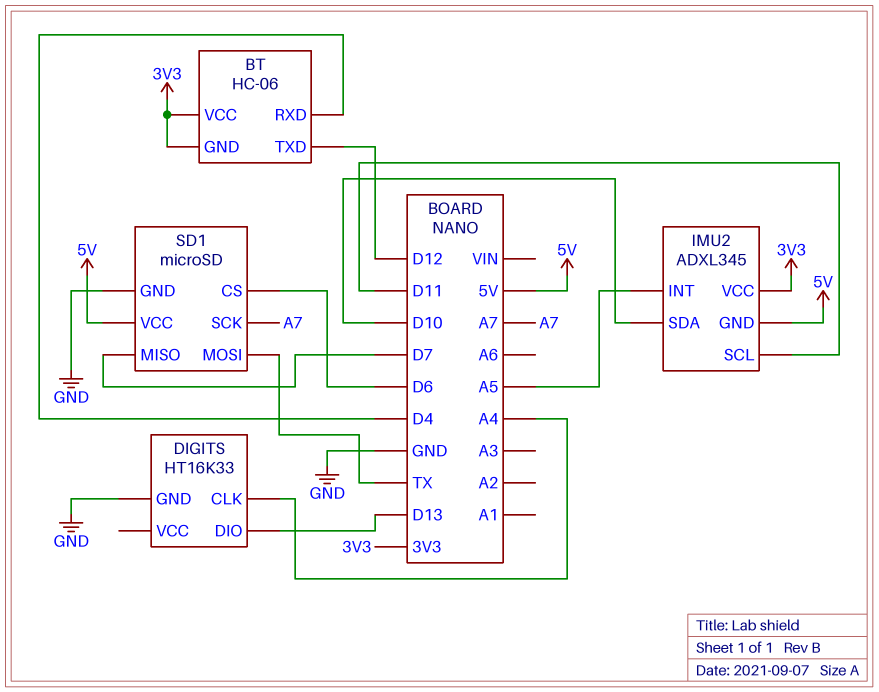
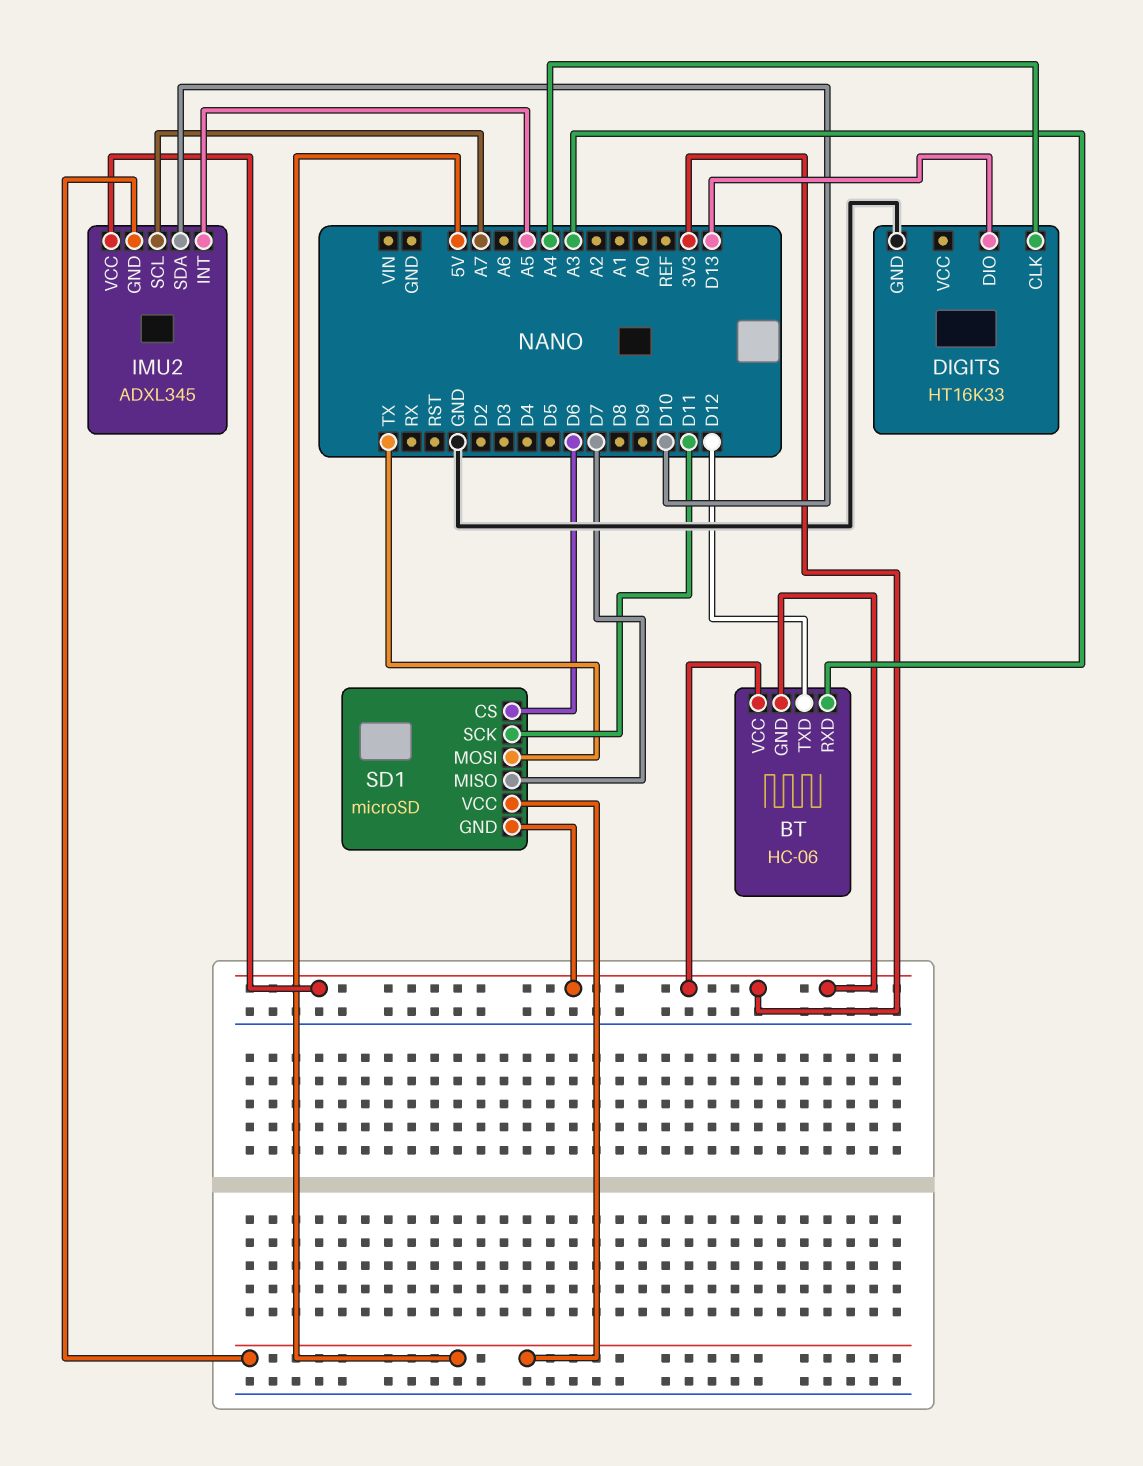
BT pin RXD: D4 -> A3
IMU2 pin SCL: D11 -> A7
SD1 pin GND: GND -> 3V3
SD1 pin SCK: A7 -> D11

